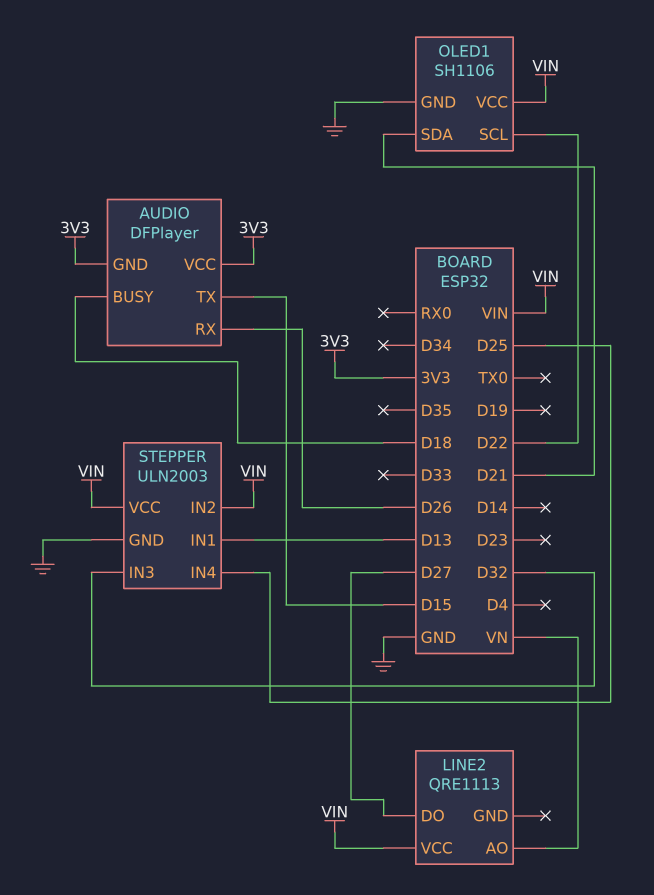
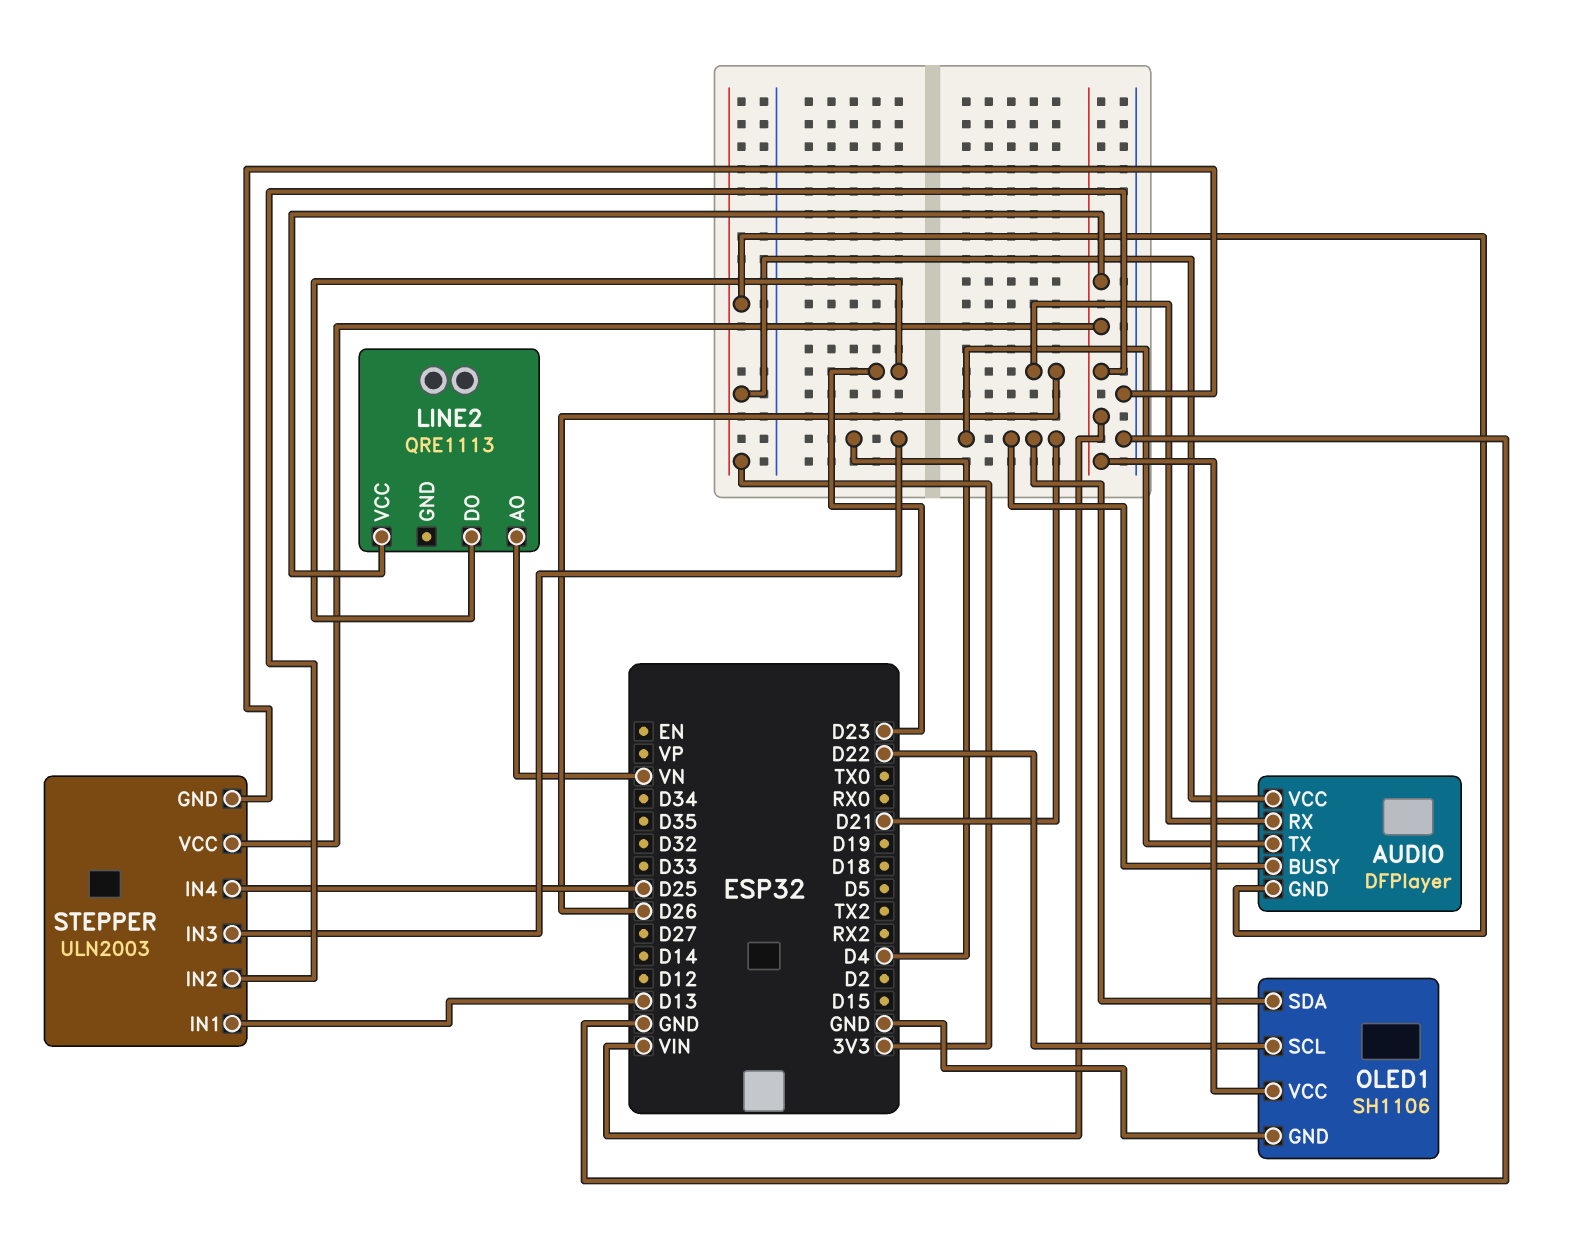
AUDIO pin BUSY: D18 -> D21
AUDIO pin TX: D15 -> D21
LINE2 pin DO: D27 -> D23
STEPPER pin IN3: D32 -> D4

